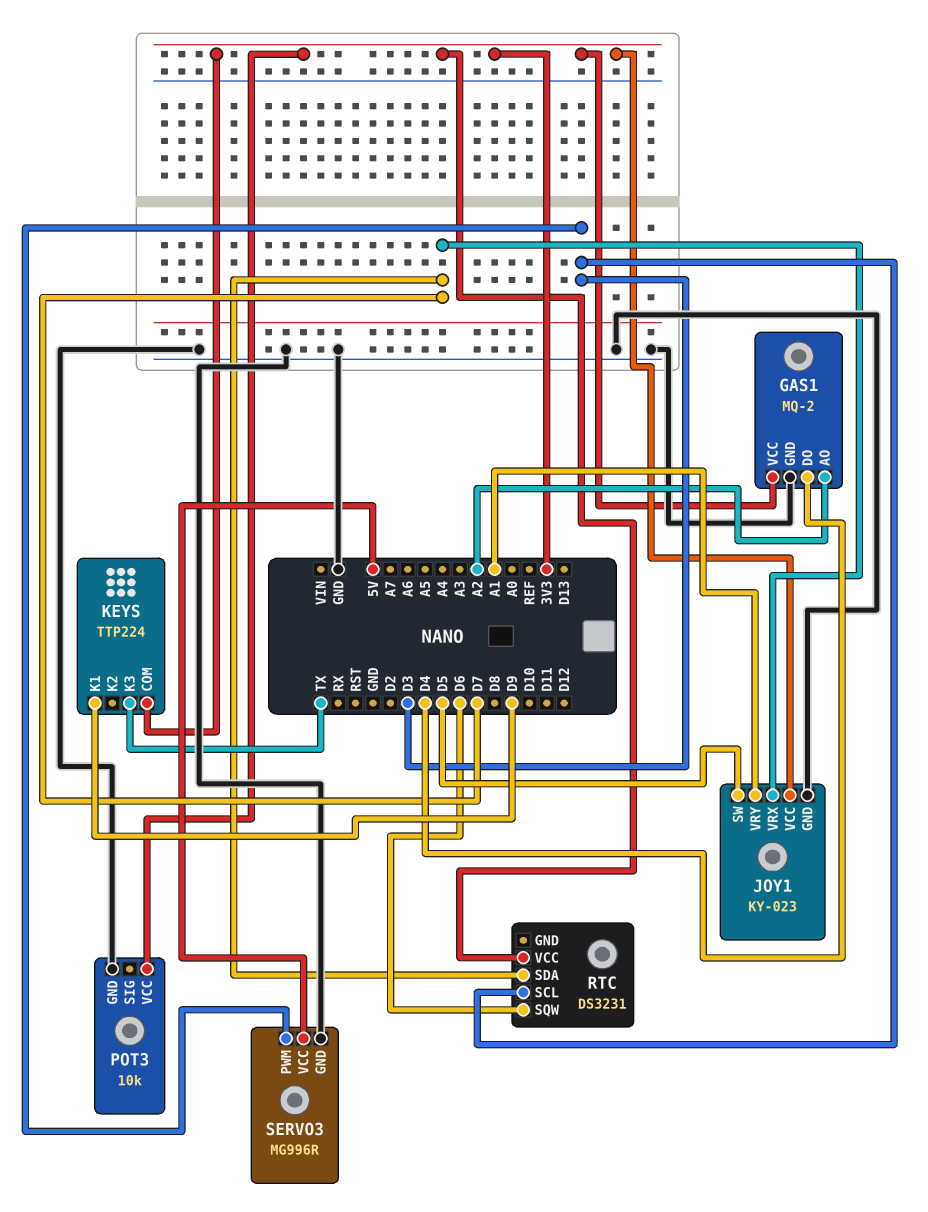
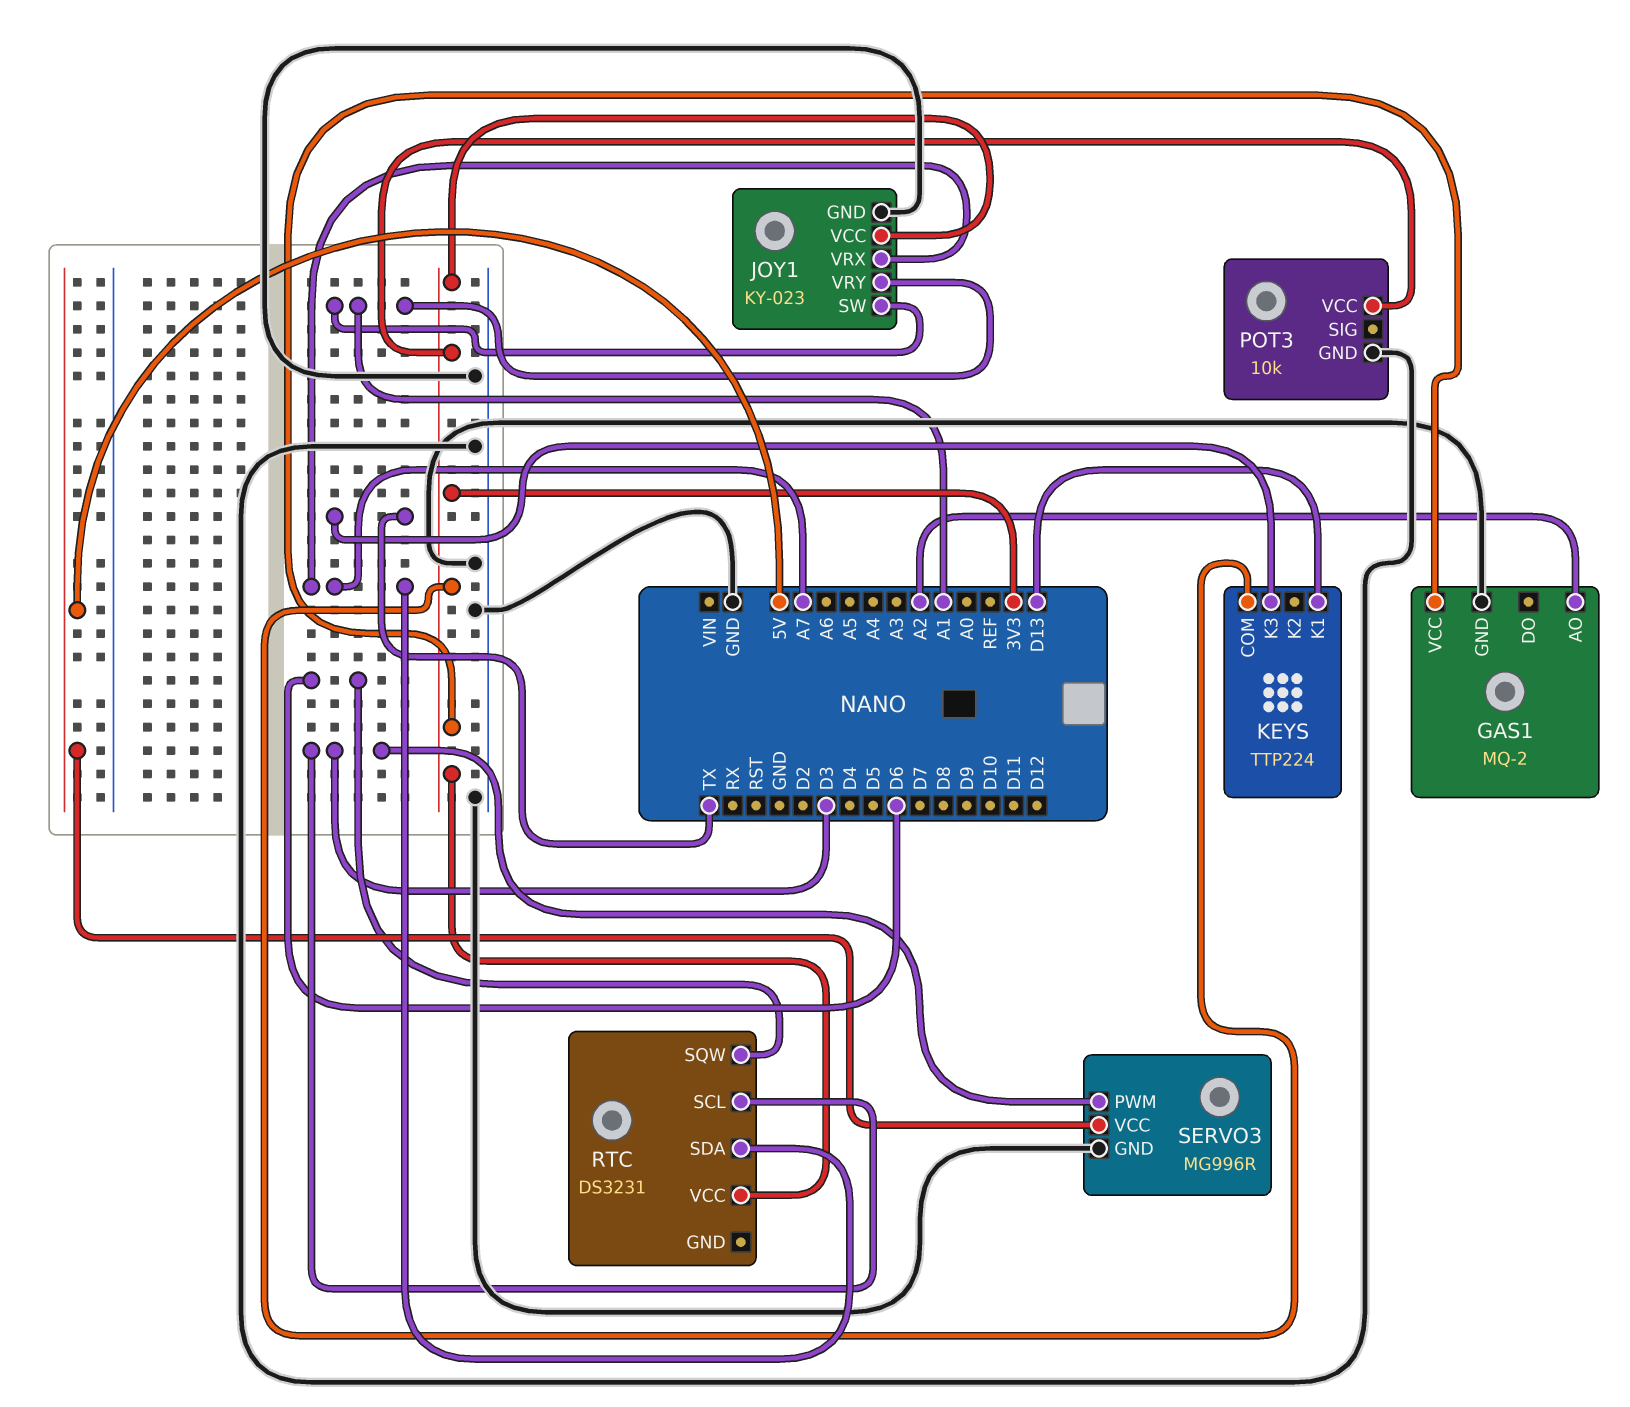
GAS1 pin DO: D4 -> none
JOY1 pin SW: D5 -> A1
JOY1 pin VRX: D7 -> A7
KEYS pin K1: D9 -> D13
RTC pin SDA: D7 -> A7

